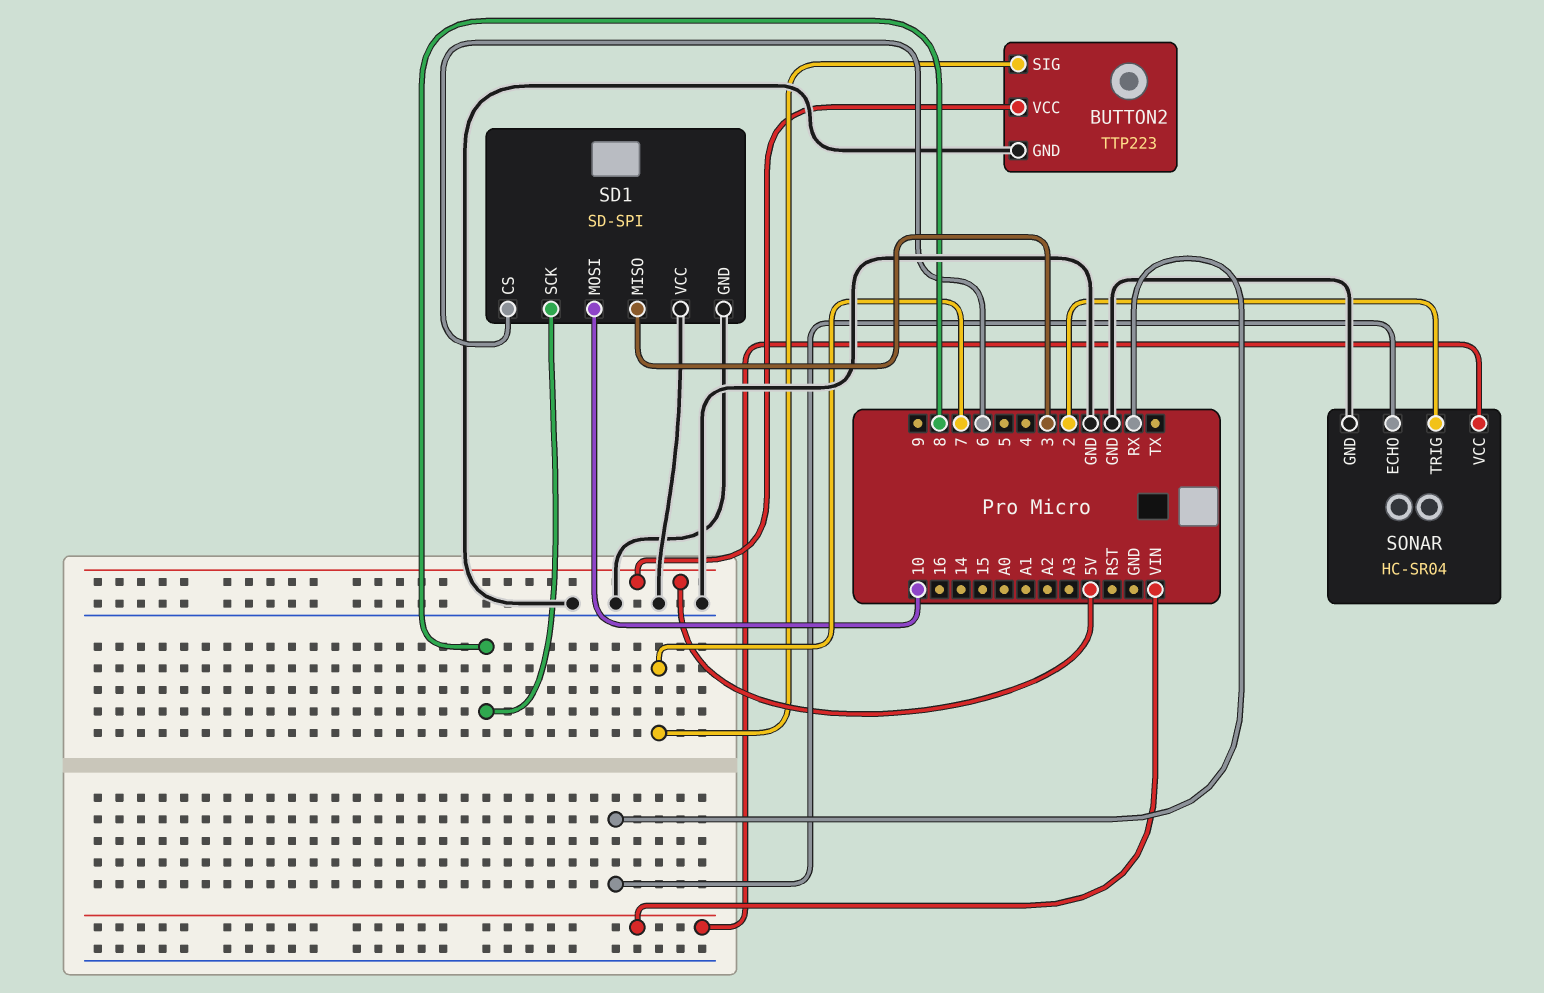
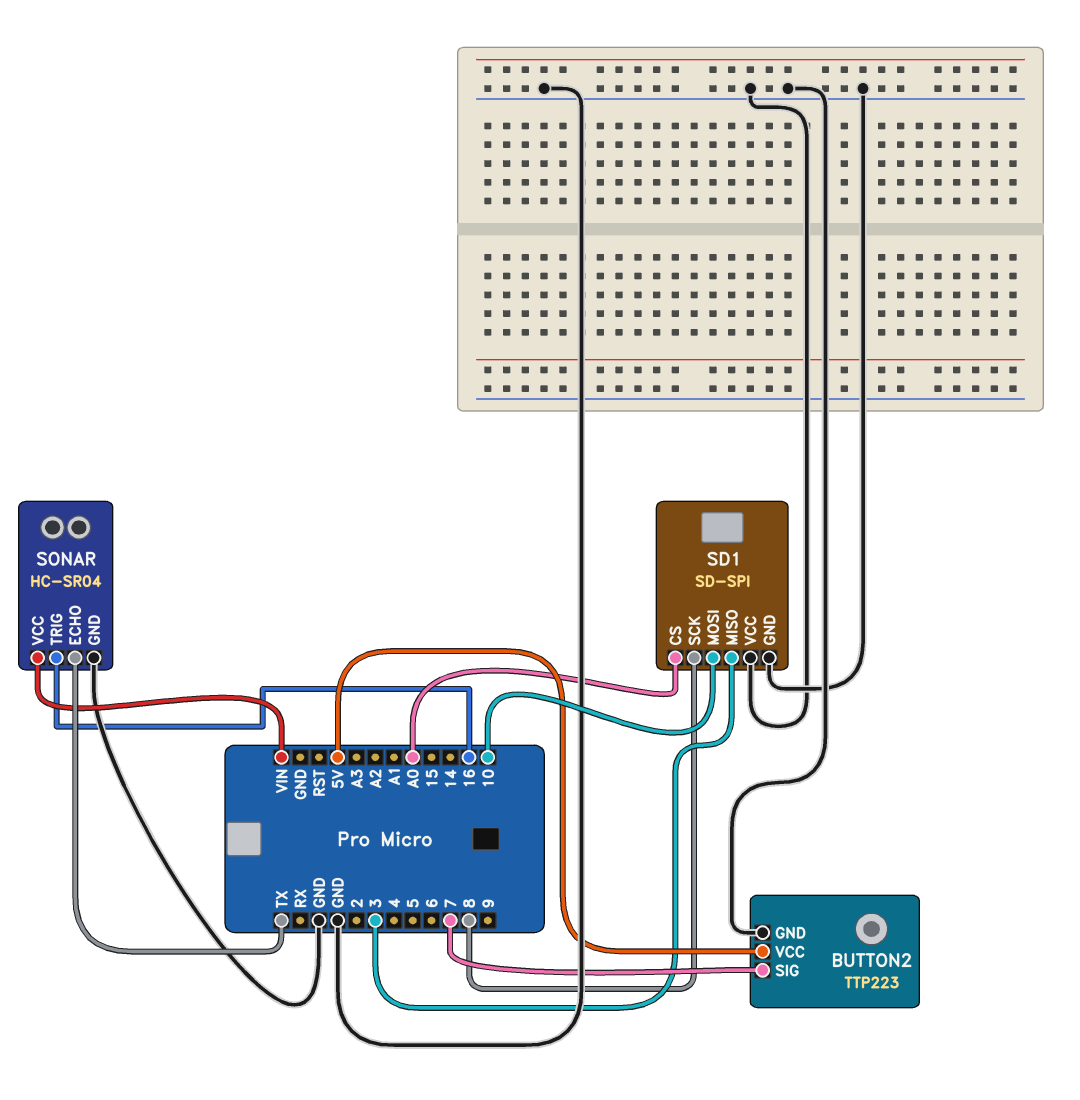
SD1 pin CS: 6 -> A0
SONAR pin ECHO: RX -> TX
SONAR pin TRIG: 2 -> 16

